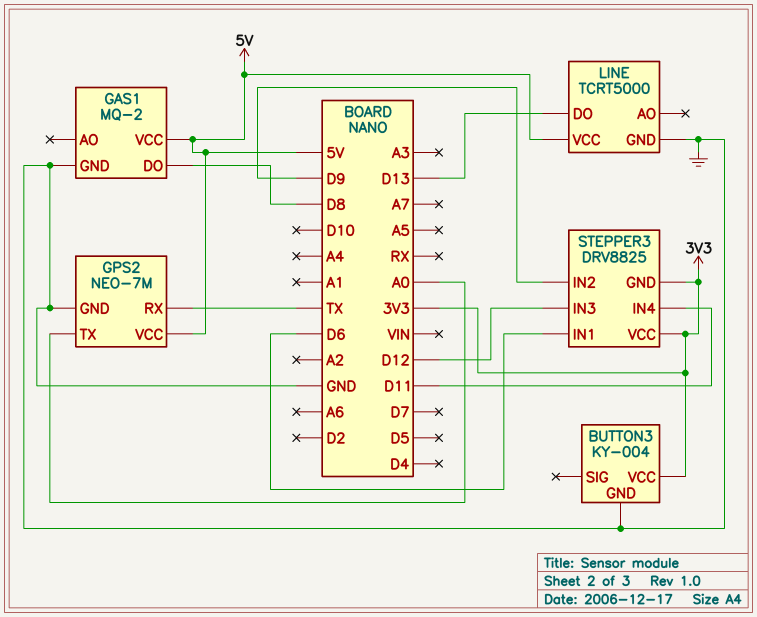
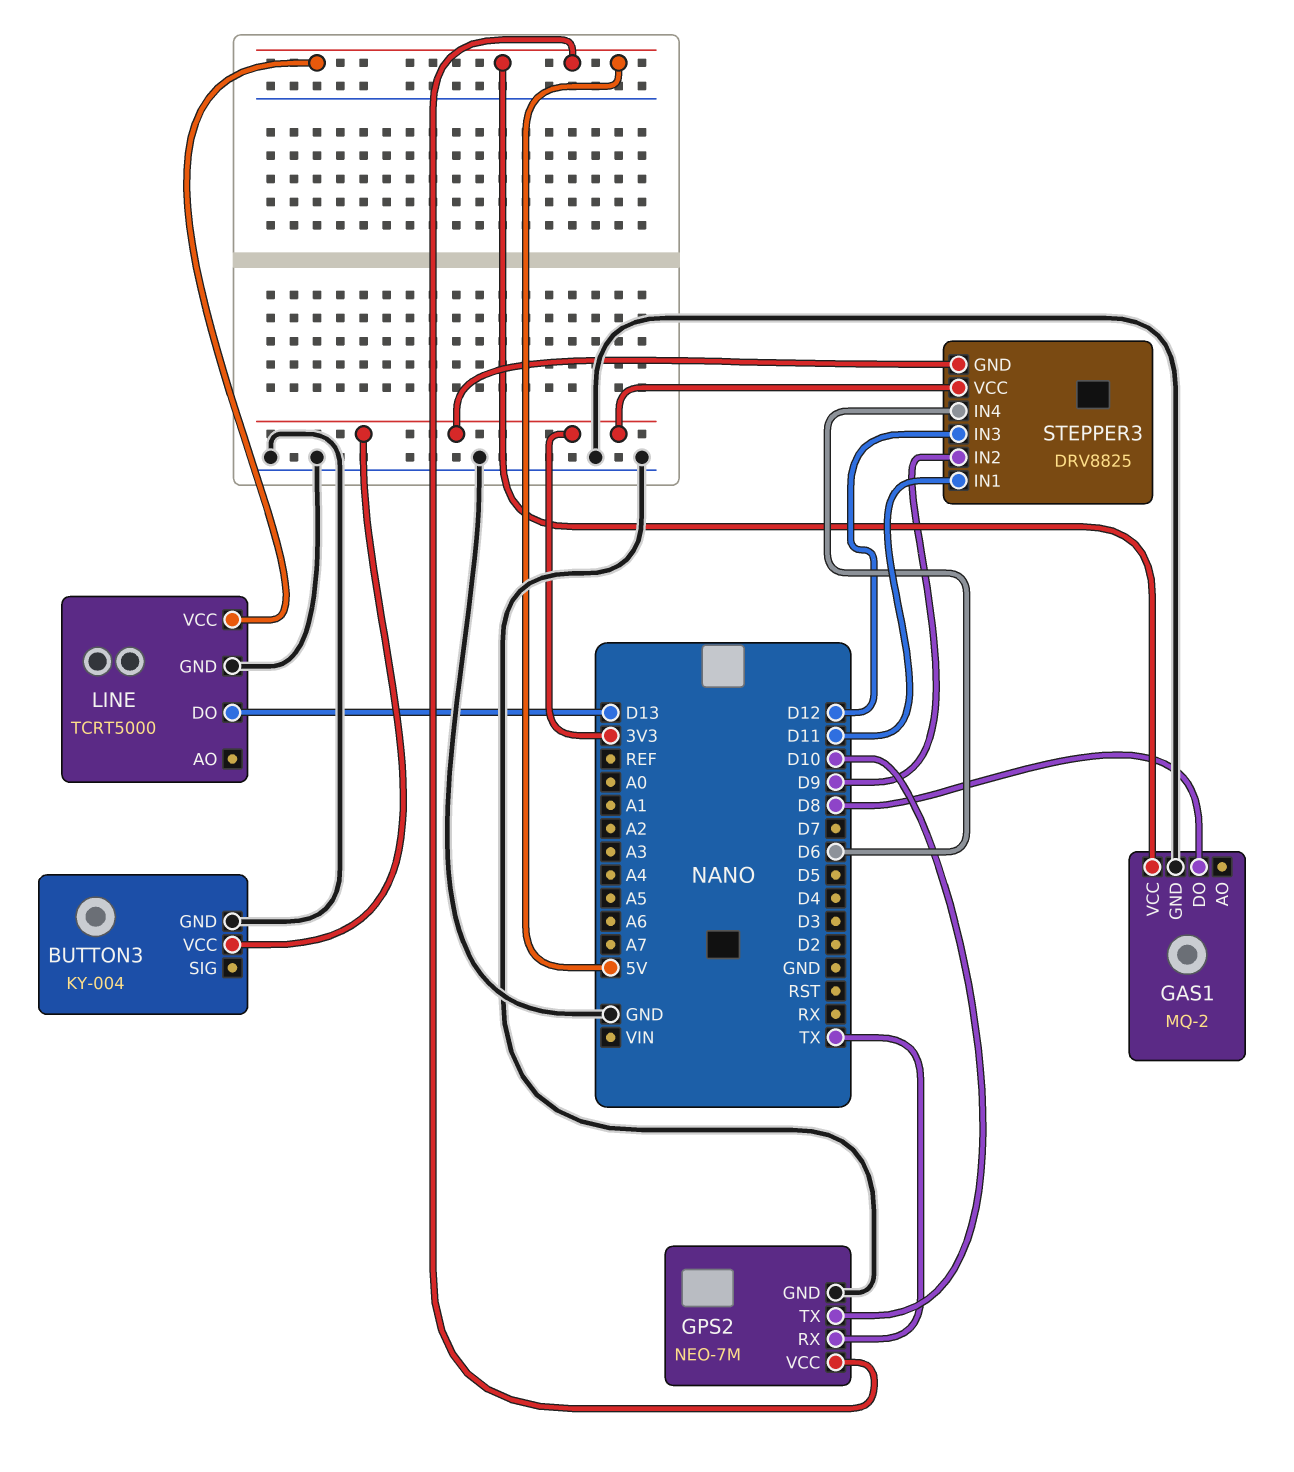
GPS2 pin TX: A0 -> D10
STEPPER3 pin IN1: D6 -> D11
STEPPER3 pin IN4: D11 -> D6

